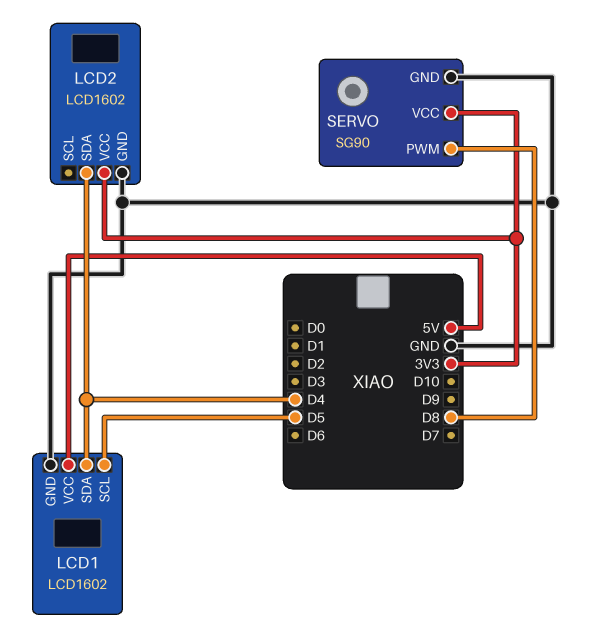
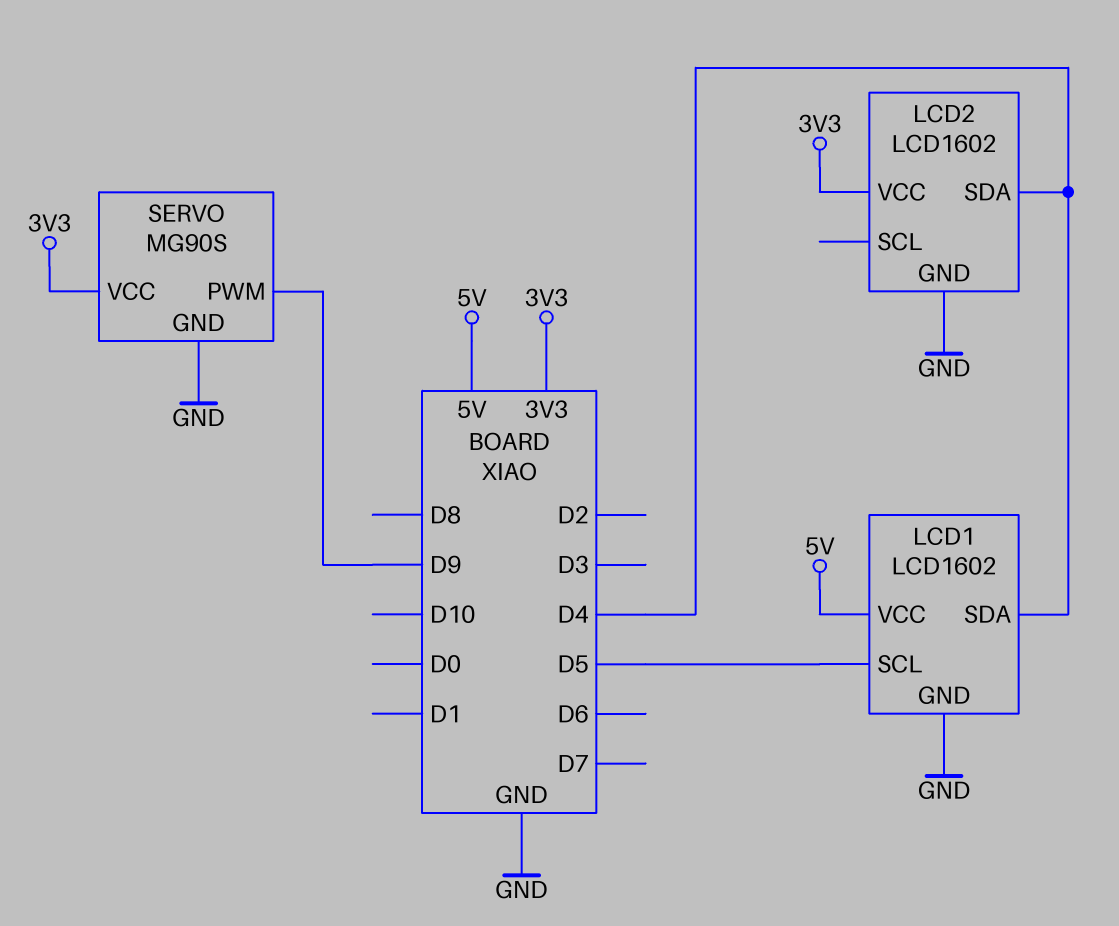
SERVO: SG90 -> MG90S
SERVO pin PWM: D8 -> D9

